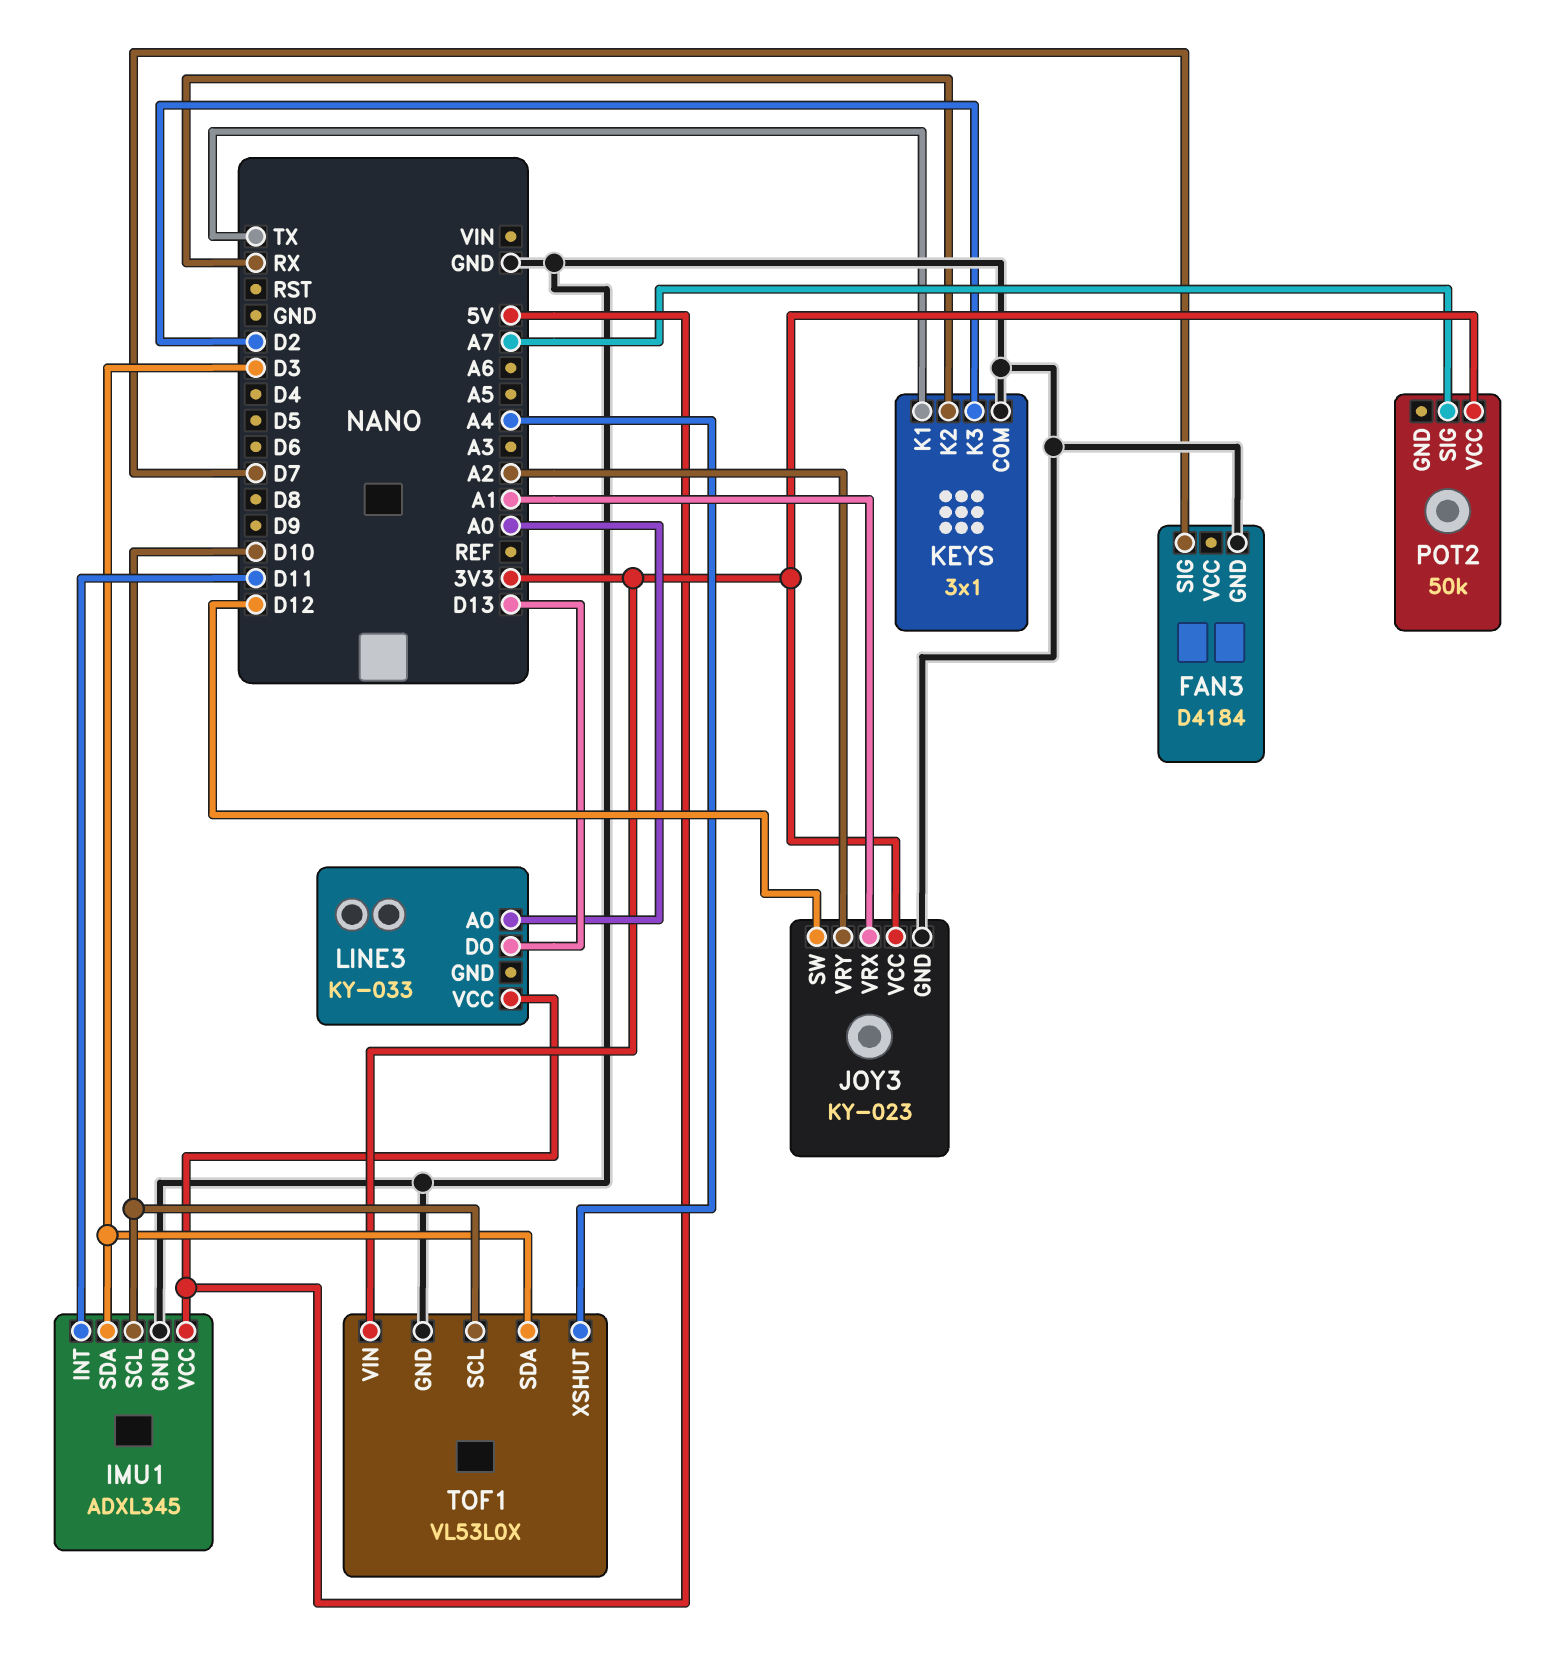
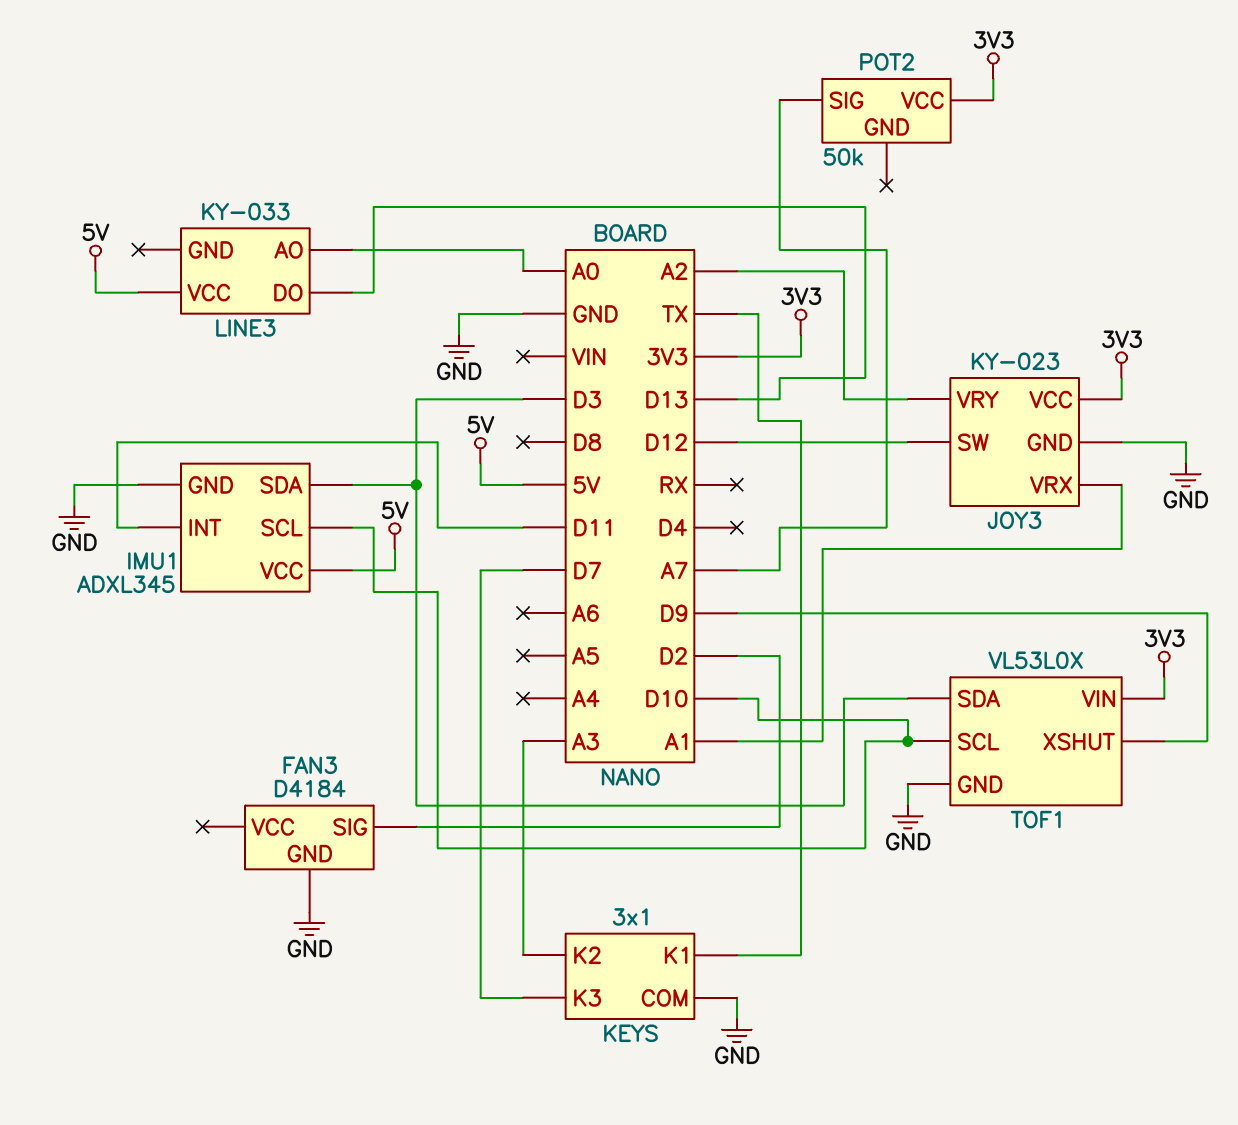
FAN3 pin SIG: D7 -> D2
KEYS pin K2: RX -> A3
KEYS pin K3: D2 -> D7
TOF1 pin XSHUT: A4 -> D9

